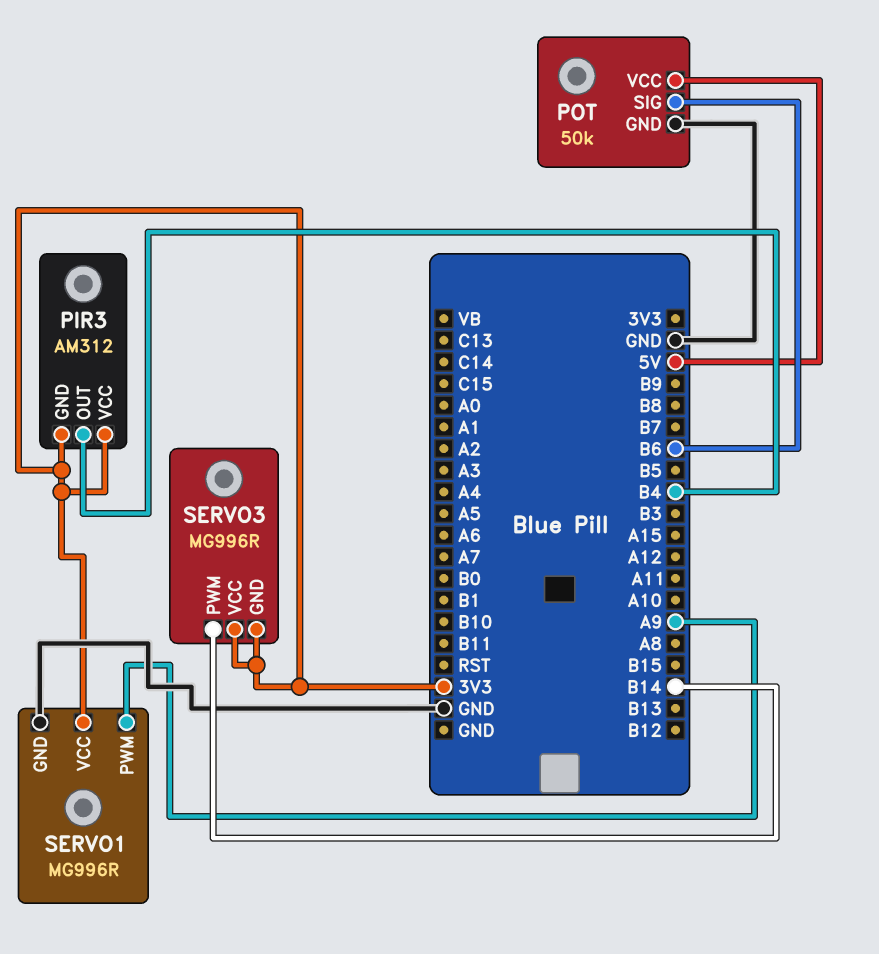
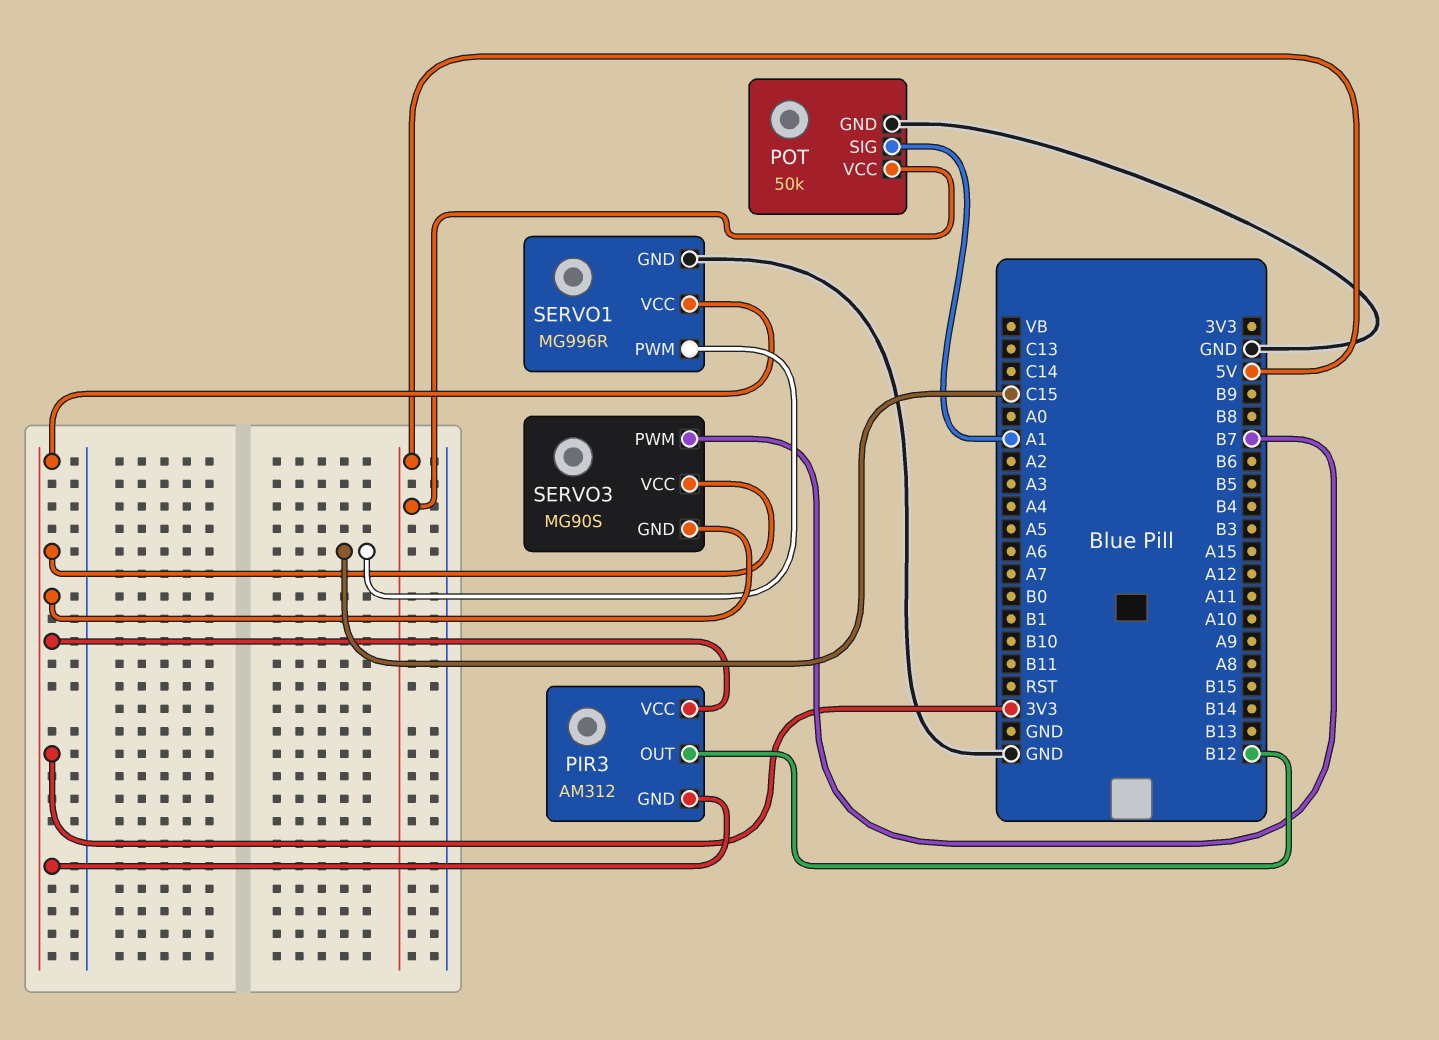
PIR3 pin OUT: B4 -> B12
POT pin SIG: B6 -> A1
SERVO1 pin PWM: A9 -> C15
SERVO3: MG996R -> MG90S
SERVO3 pin PWM: B14 -> B7

